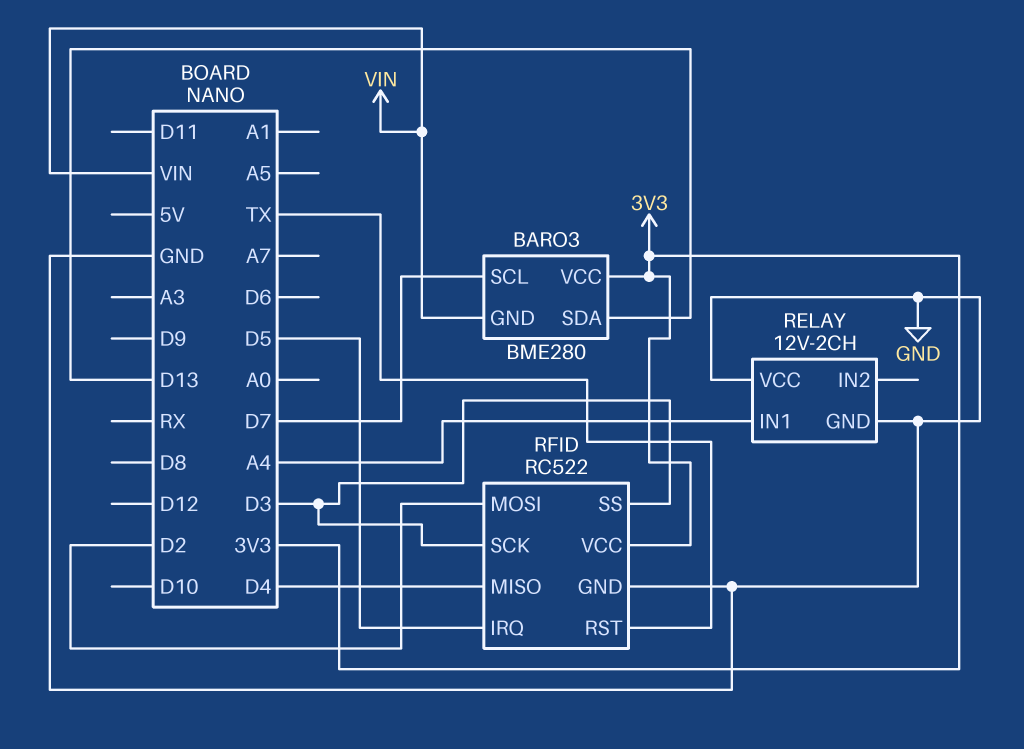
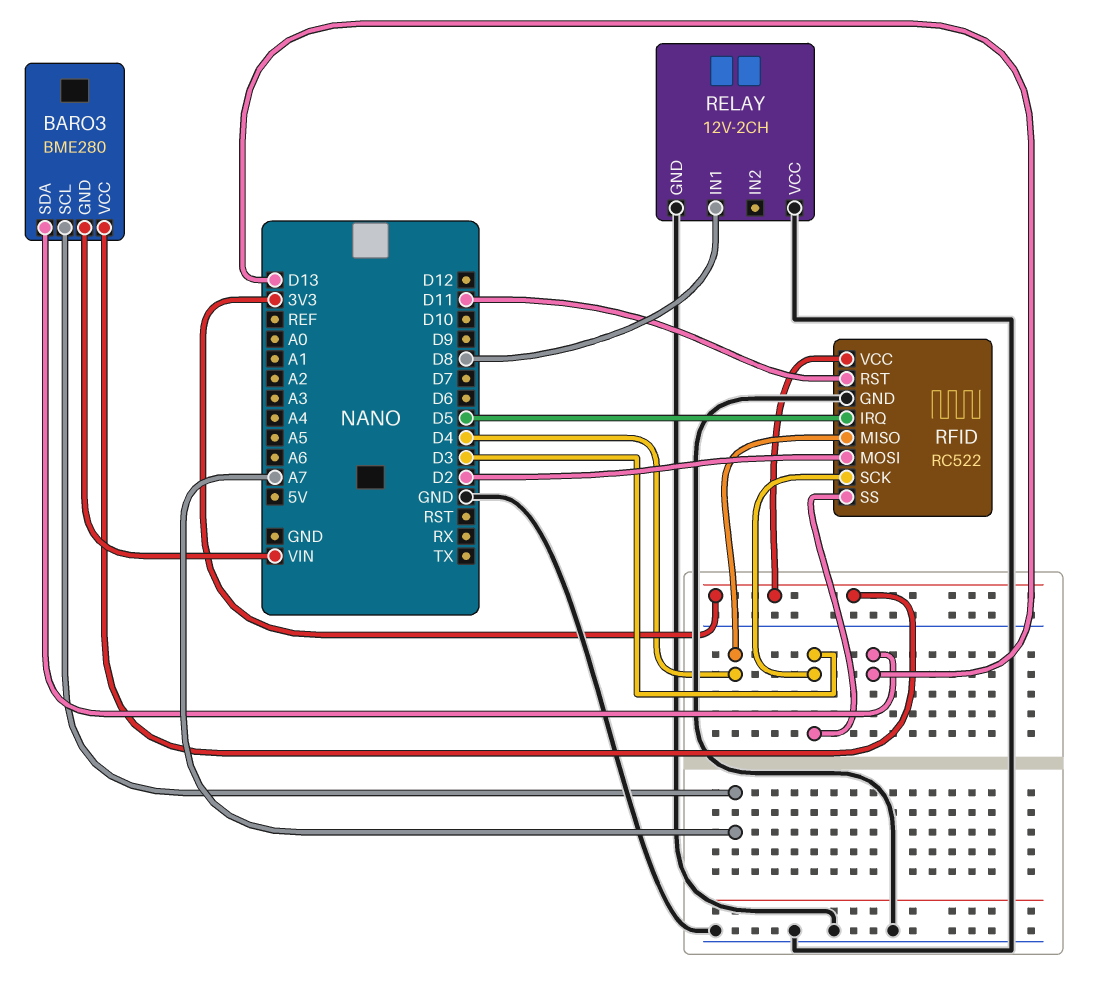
BARO3 pin SCL: D7 -> A7
RELAY pin IN1: A4 -> D8
RFID pin RST: TX -> D11

